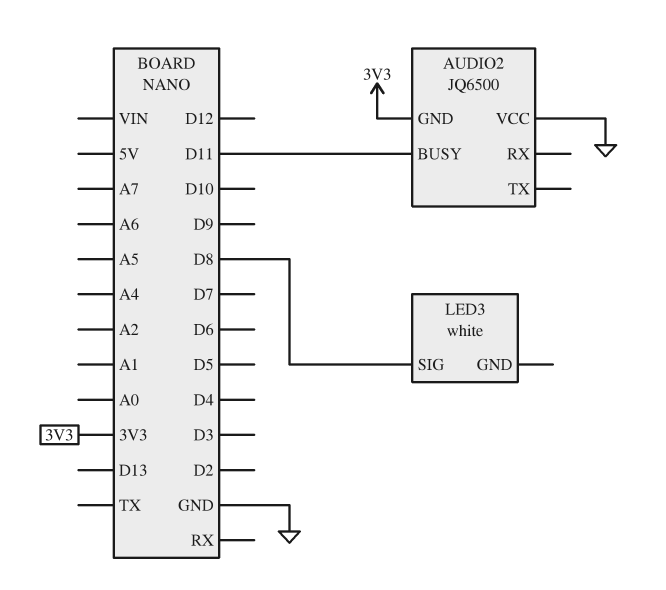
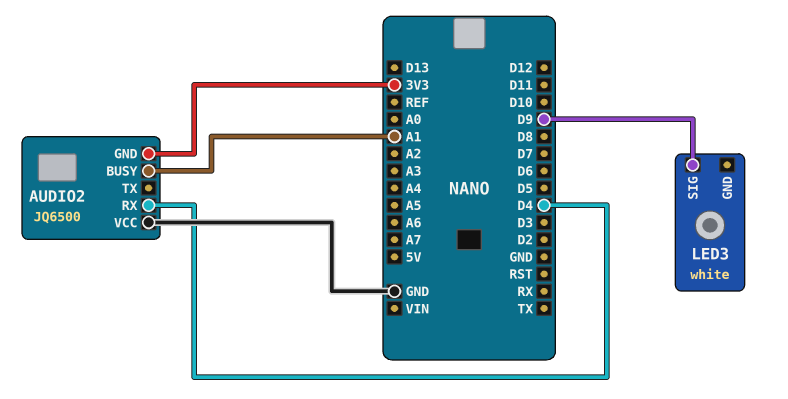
AUDIO2 pin BUSY: D11 -> A1
AUDIO2 pin RX: none -> D4
LED3 pin SIG: D8 -> D9

